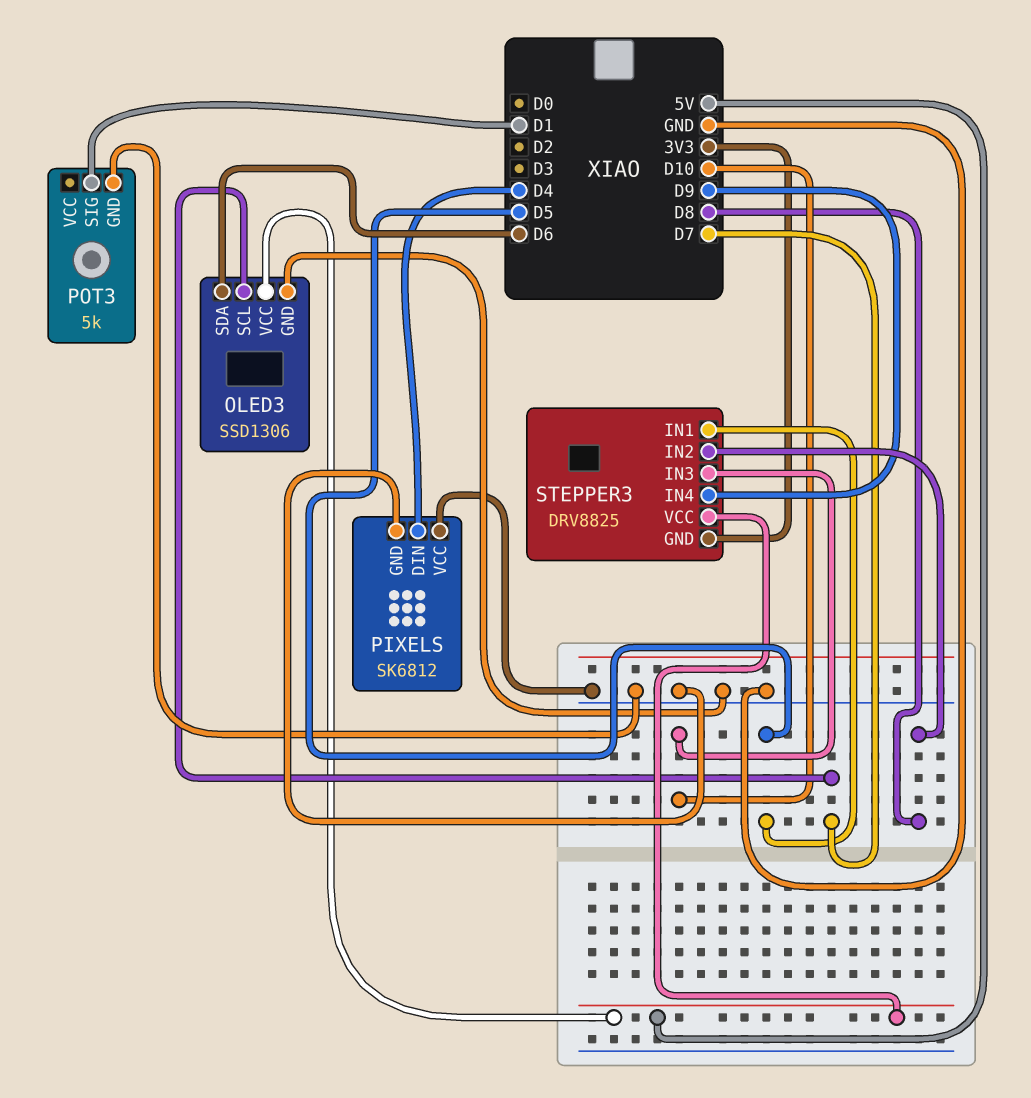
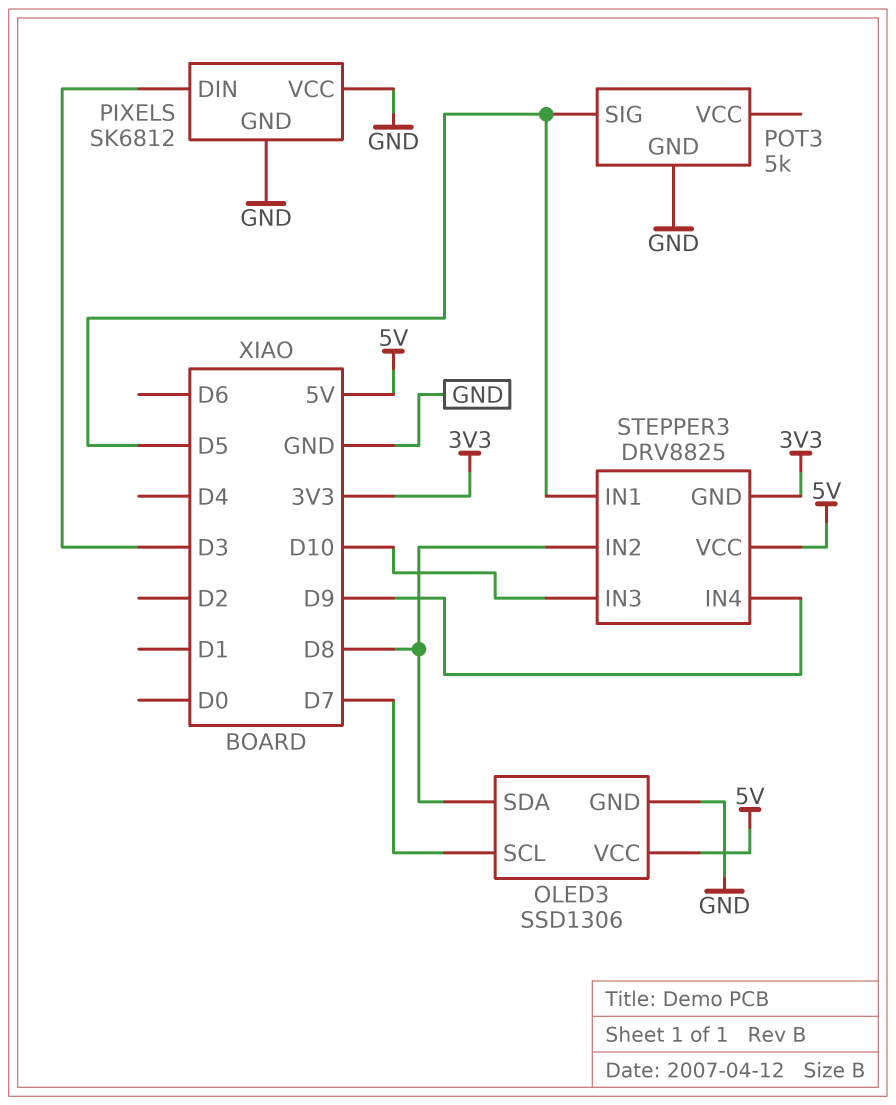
OLED3 pin SDA: D6 -> D8
PIXELS pin DIN: D4 -> D3
POT3 pin SIG: D1 -> D5

